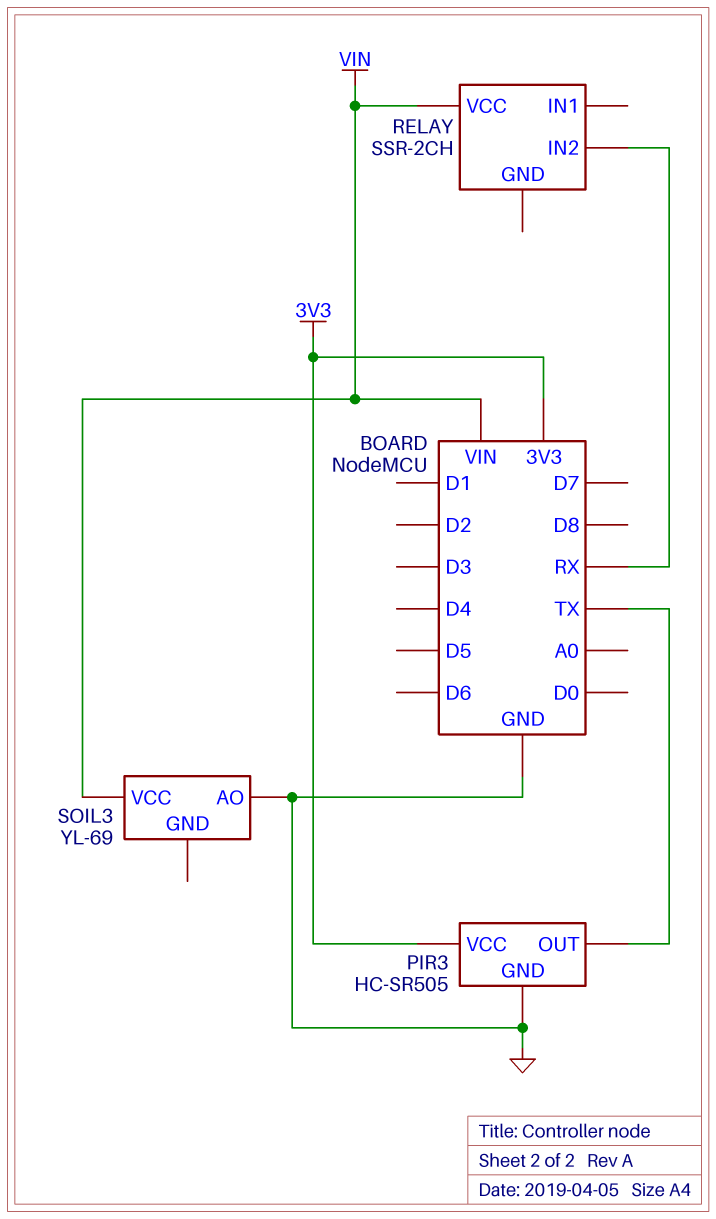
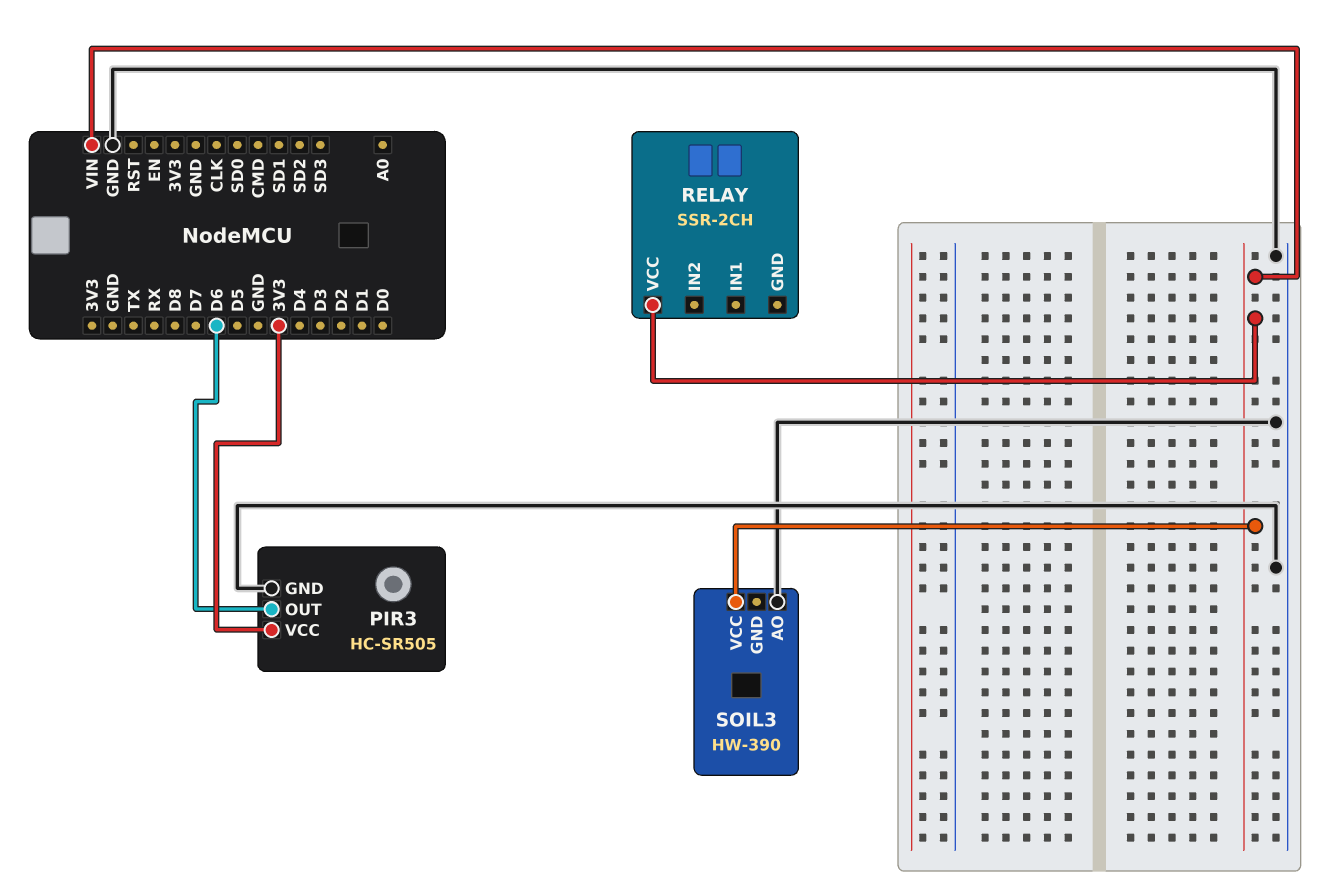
PIR3 pin OUT: TX -> D6
RELAY pin IN2: RX -> none
SOIL3: YL-69 -> HW-390

